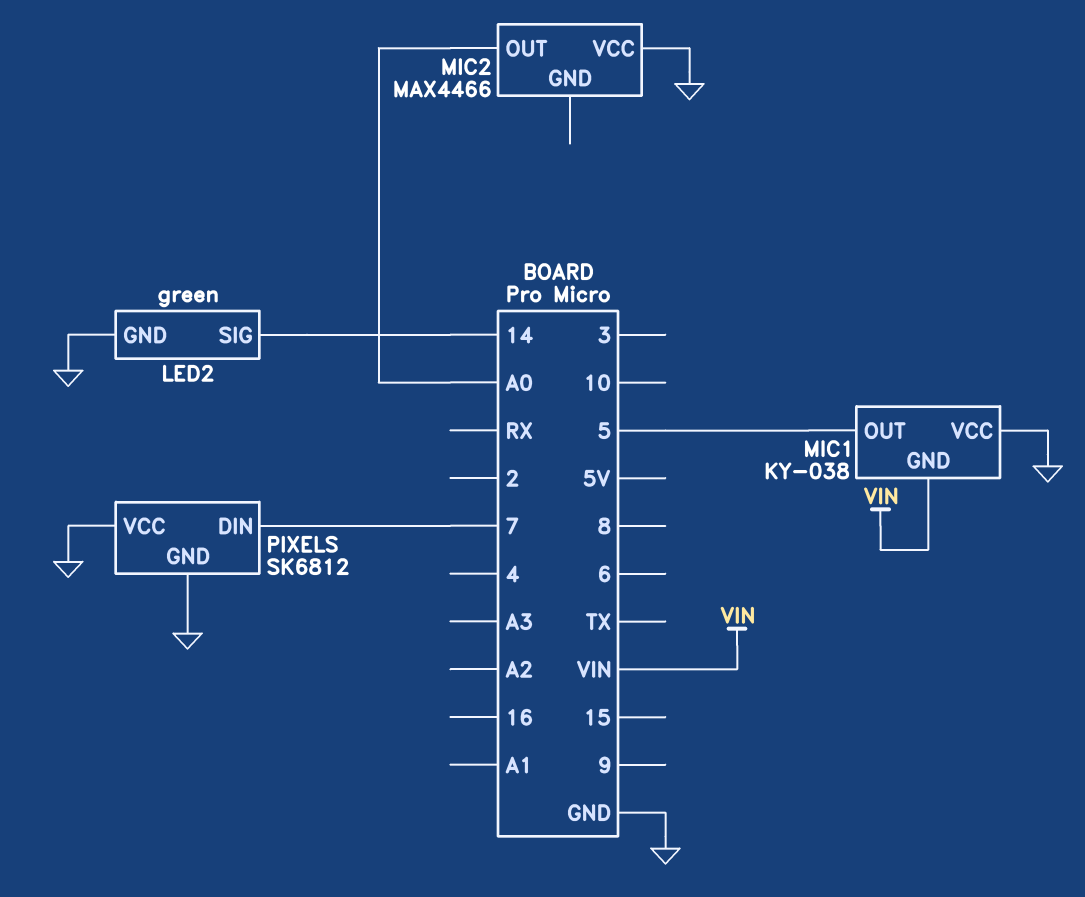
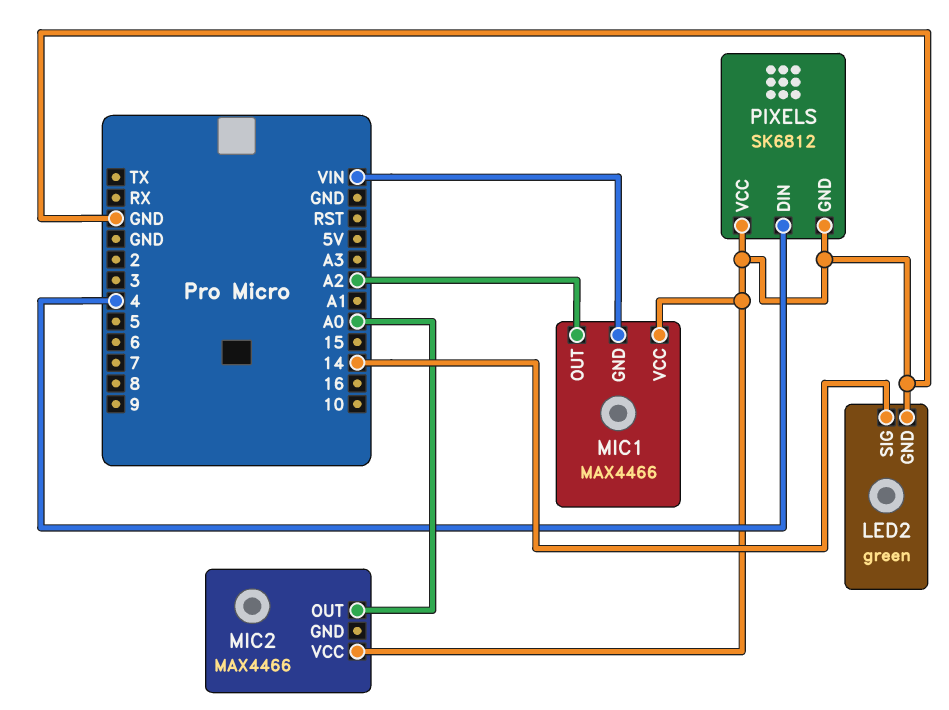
MIC1: KY-038 -> MAX4466
MIC1 pin OUT: 5 -> A2
PIXELS pin DIN: 7 -> 4

